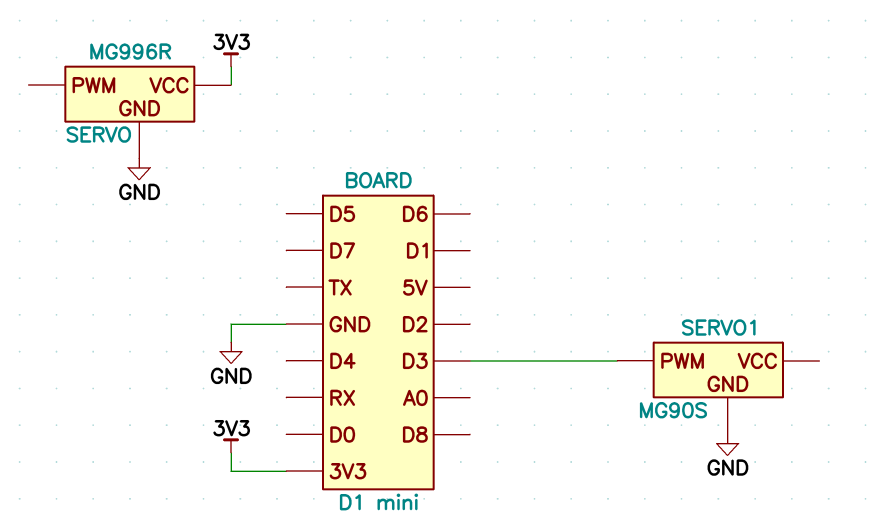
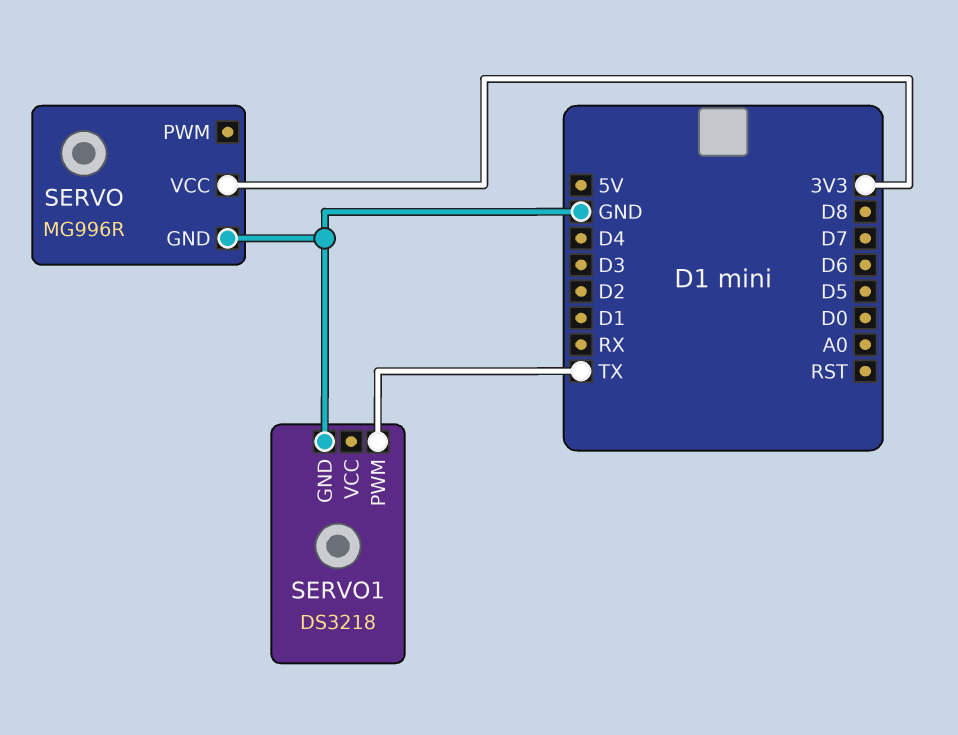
SERVO1: MG90S -> DS3218
SERVO1 pin PWM: D3 -> TX

